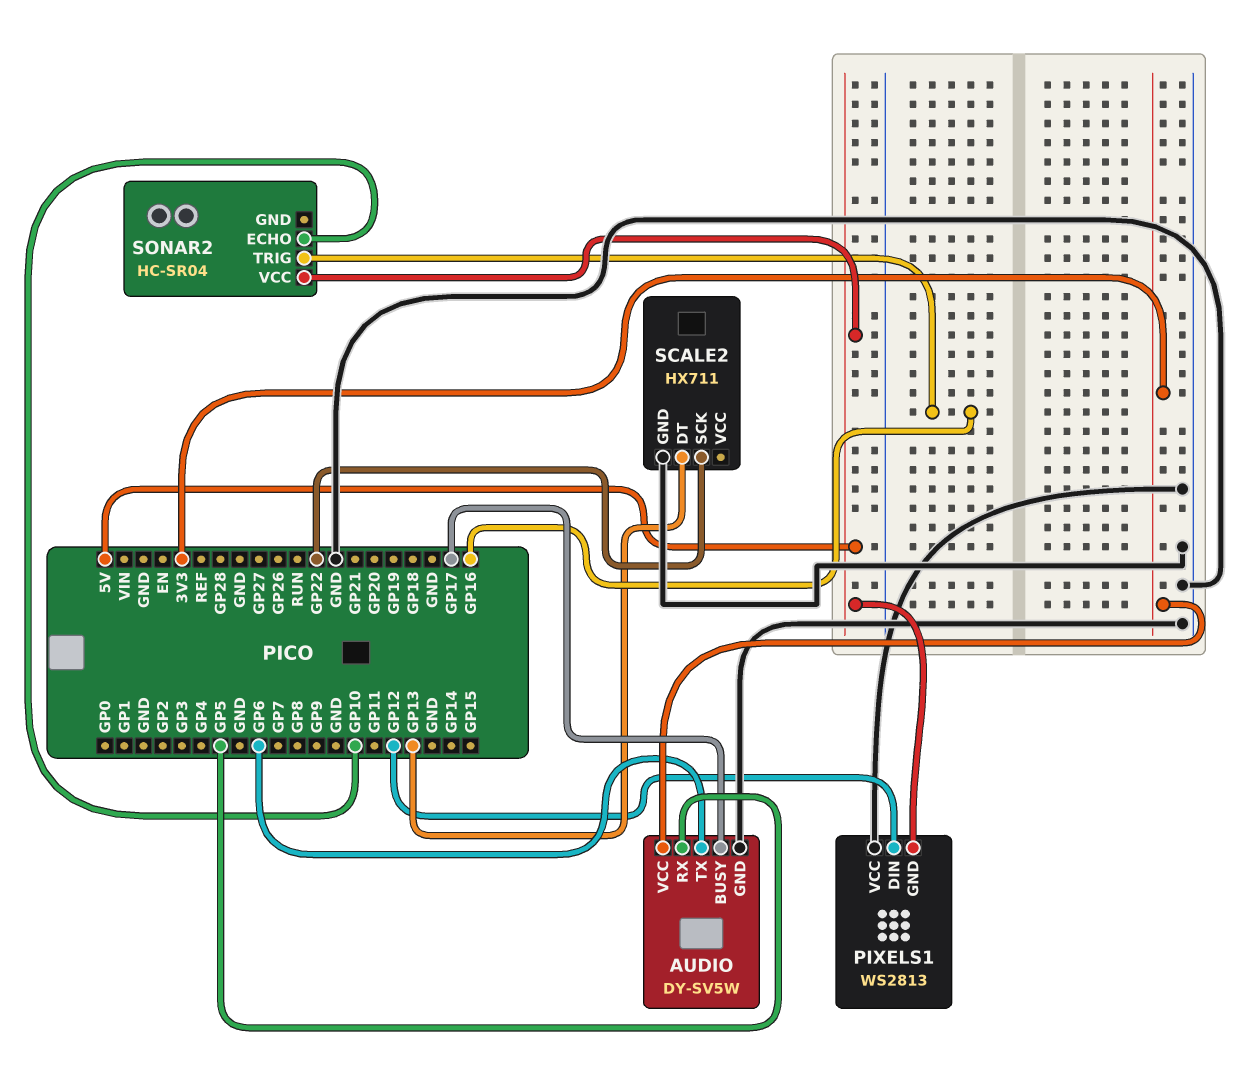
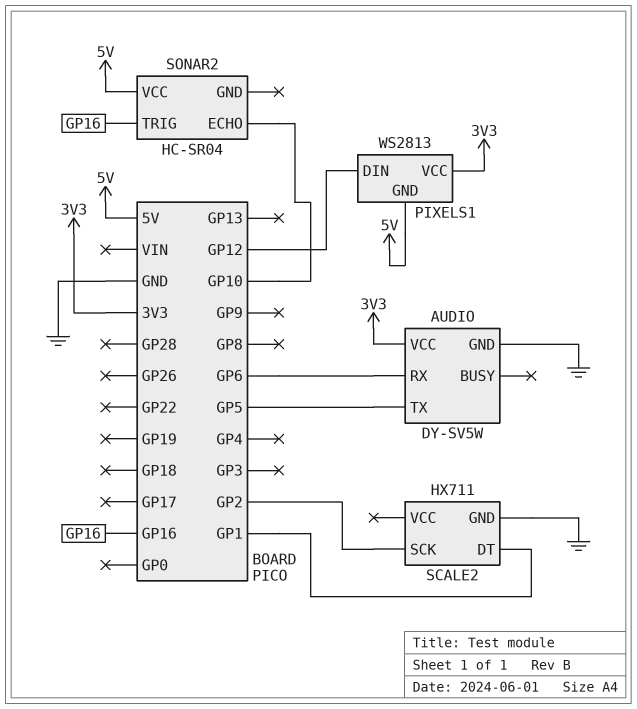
AUDIO pin BUSY: GP17 -> none
AUDIO pin RX: GP5 -> GP6
AUDIO pin TX: GP6 -> GP5
PIXELS1 pin VCC: GND -> 3V3
SCALE2 pin DT: GP13 -> GP1
SCALE2 pin SCK: GP22 -> GP2

